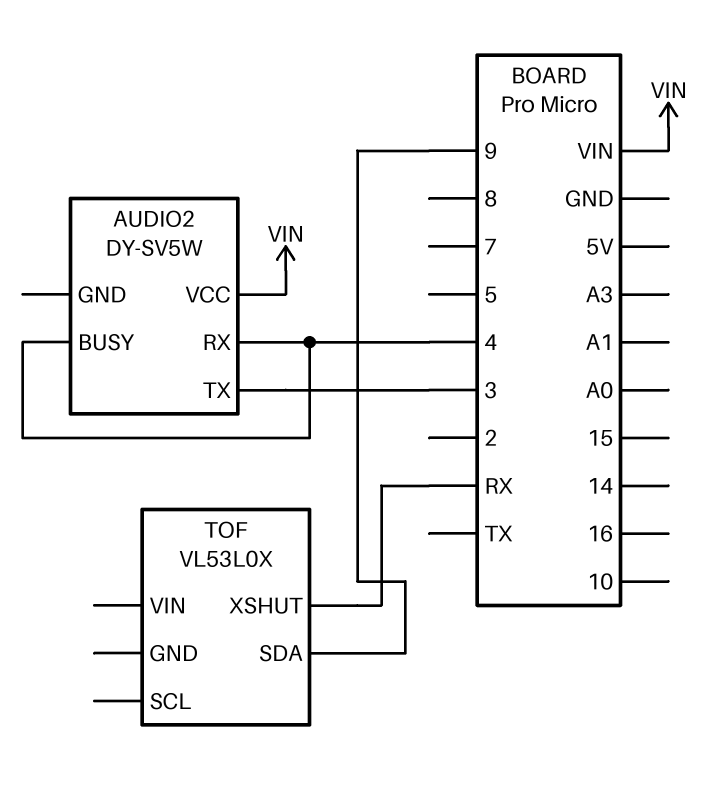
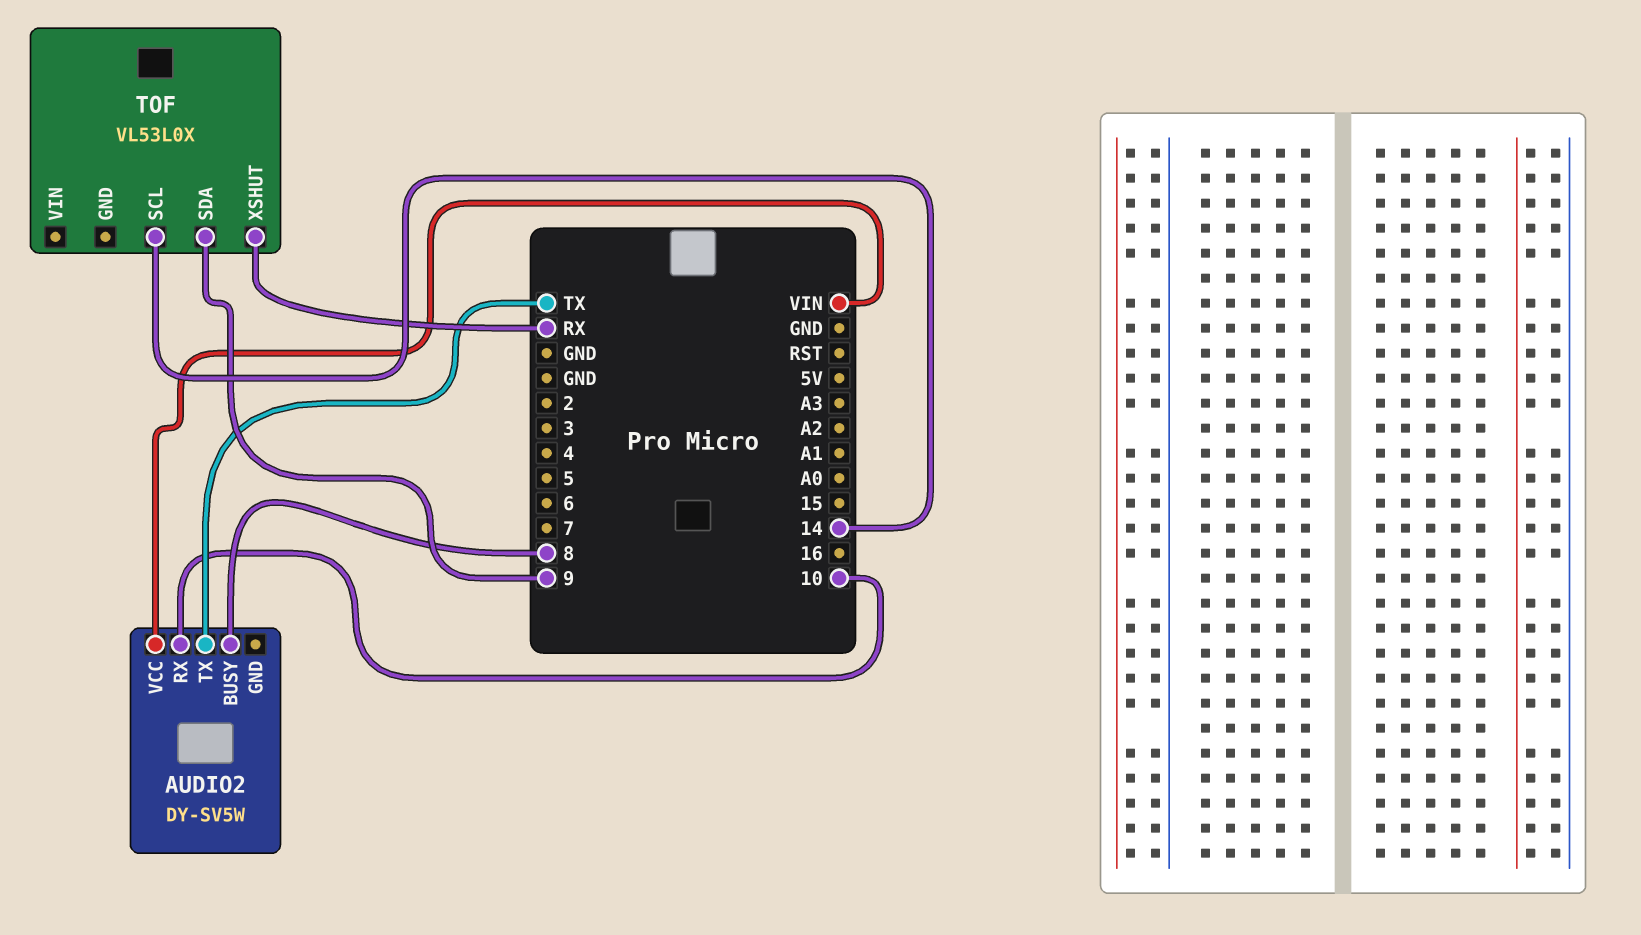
AUDIO2 pin BUSY: 4 -> 8
AUDIO2 pin RX: 4 -> 10
AUDIO2 pin TX: 3 -> TX
TOF pin SCL: none -> 14

